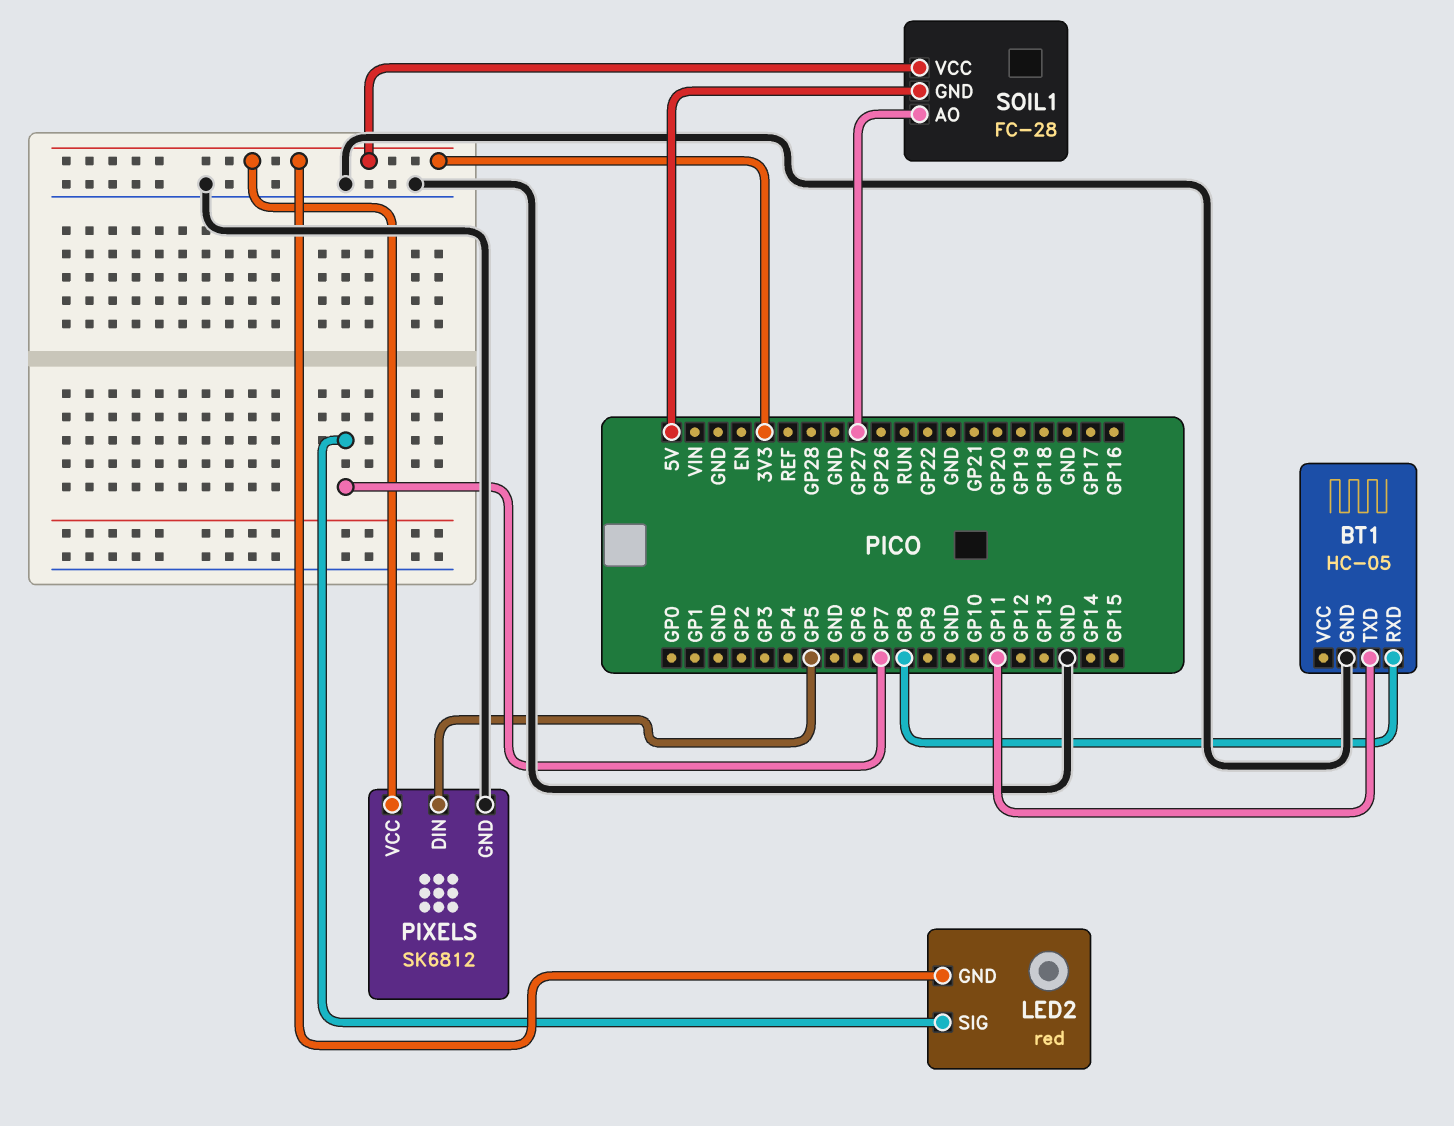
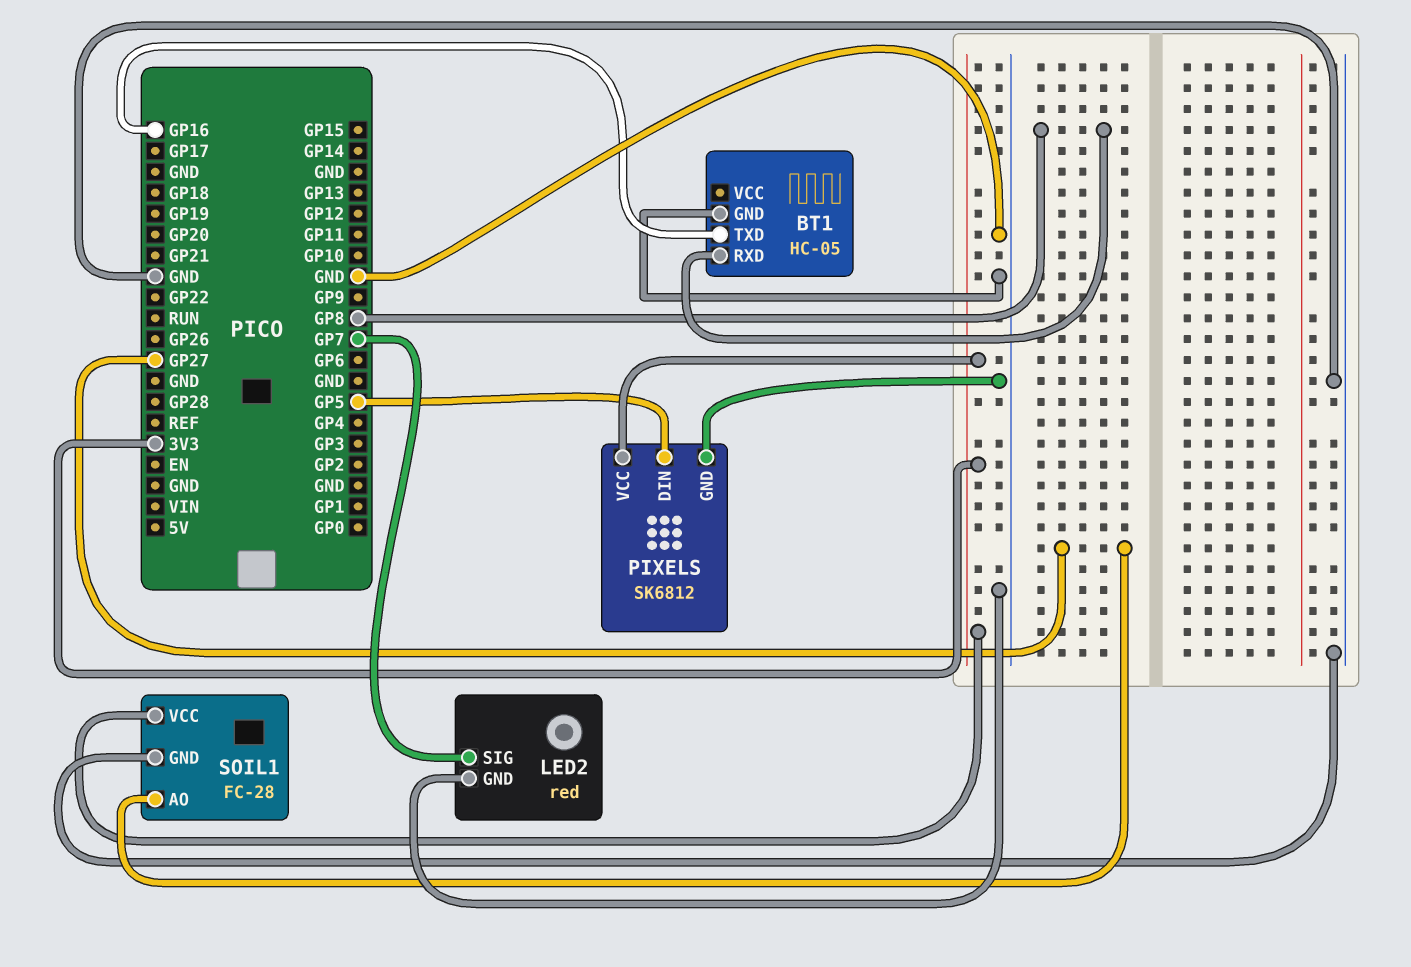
BT1 pin TXD: GP11 -> GP16
LED2 pin GND: 3V3 -> GND
SOIL1 pin GND: 5V -> GND

